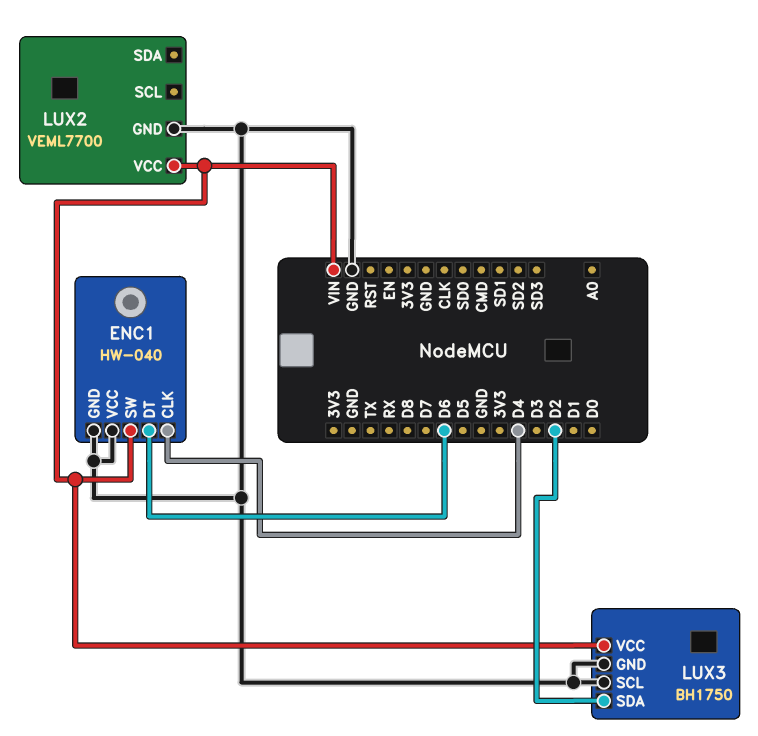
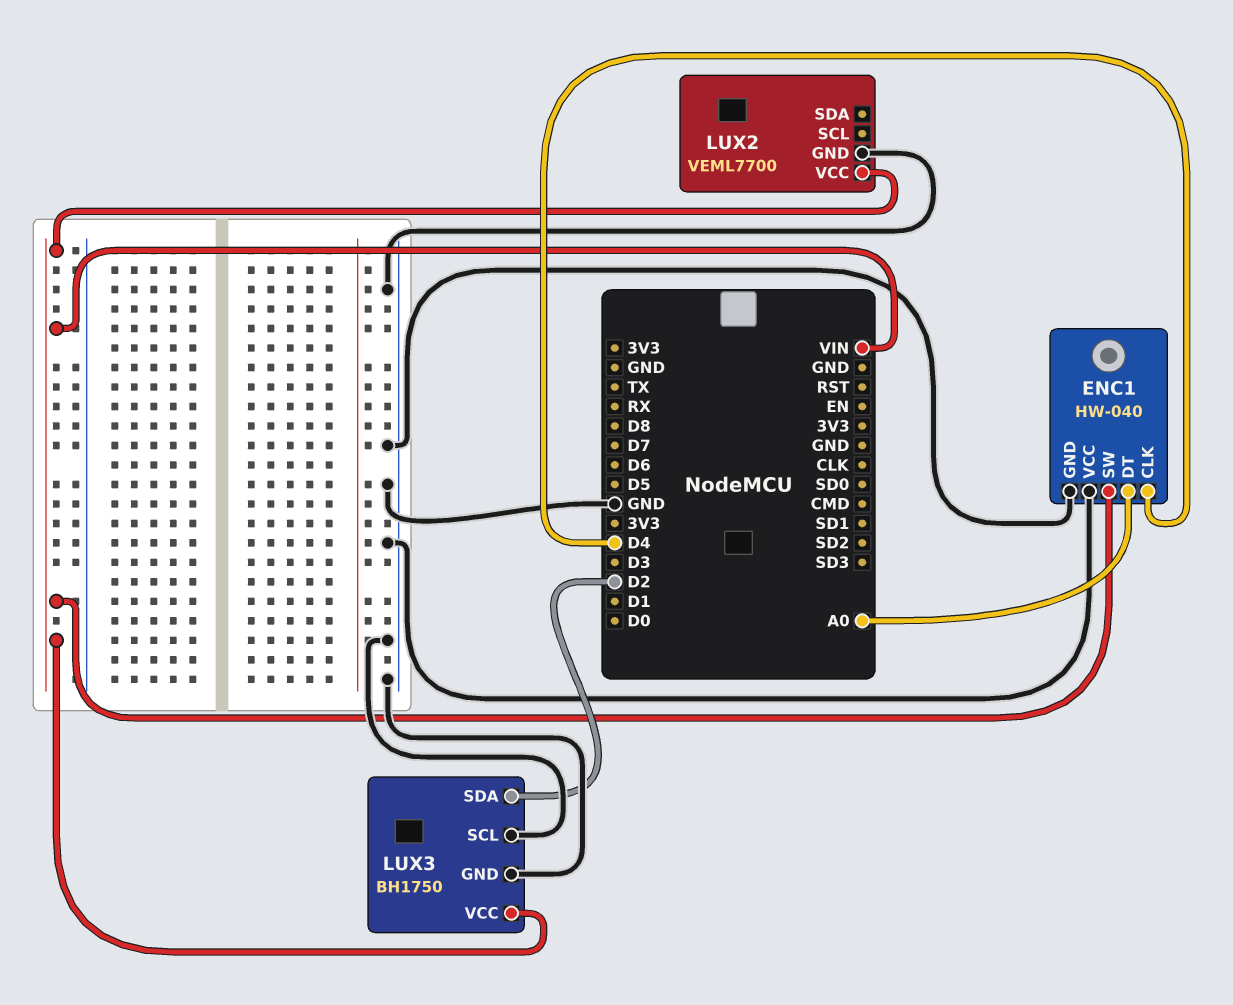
ENC1 pin DT: D6 -> A0

